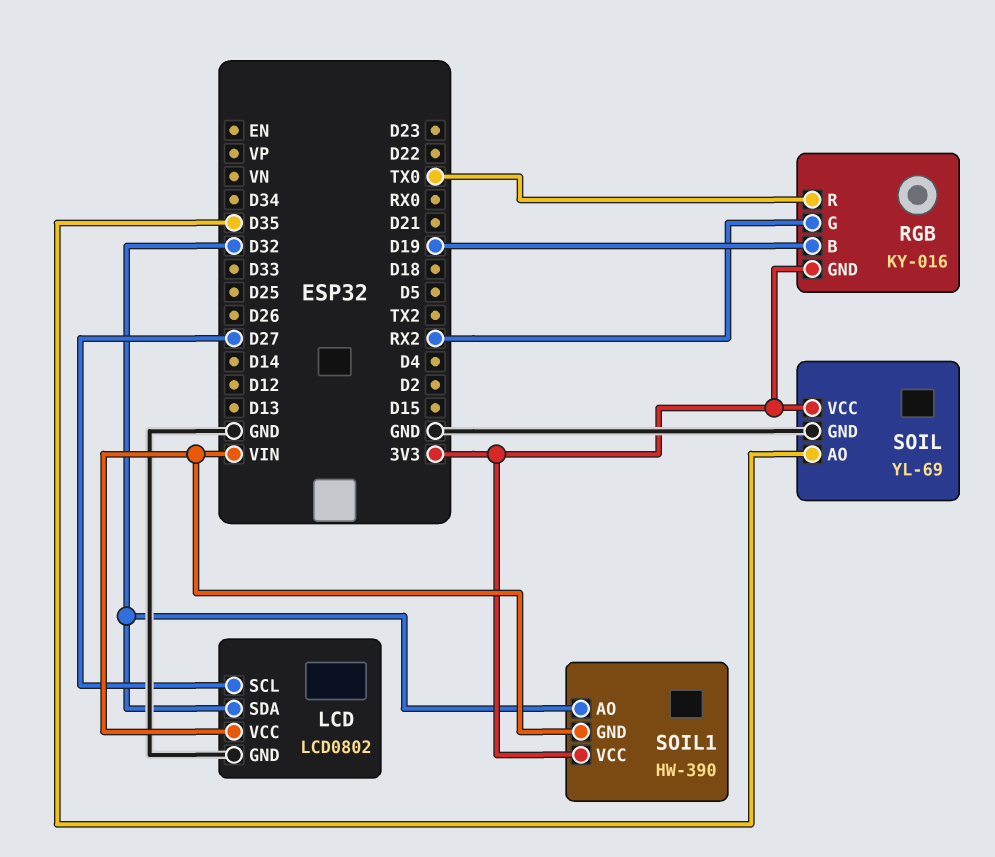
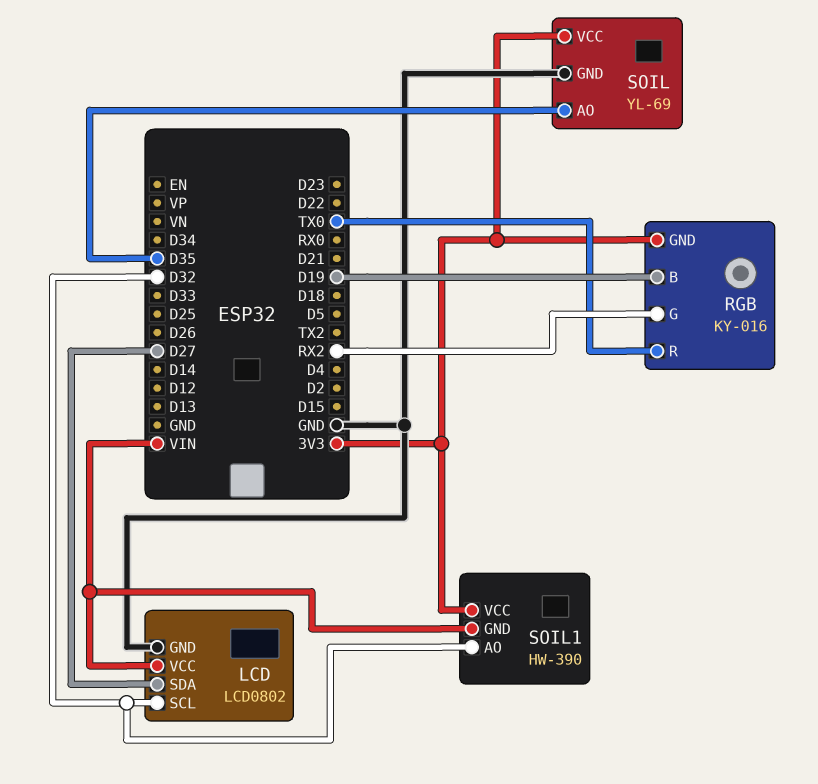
LCD pin SCL: D27 -> D32
LCD pin SDA: D32 -> D27

